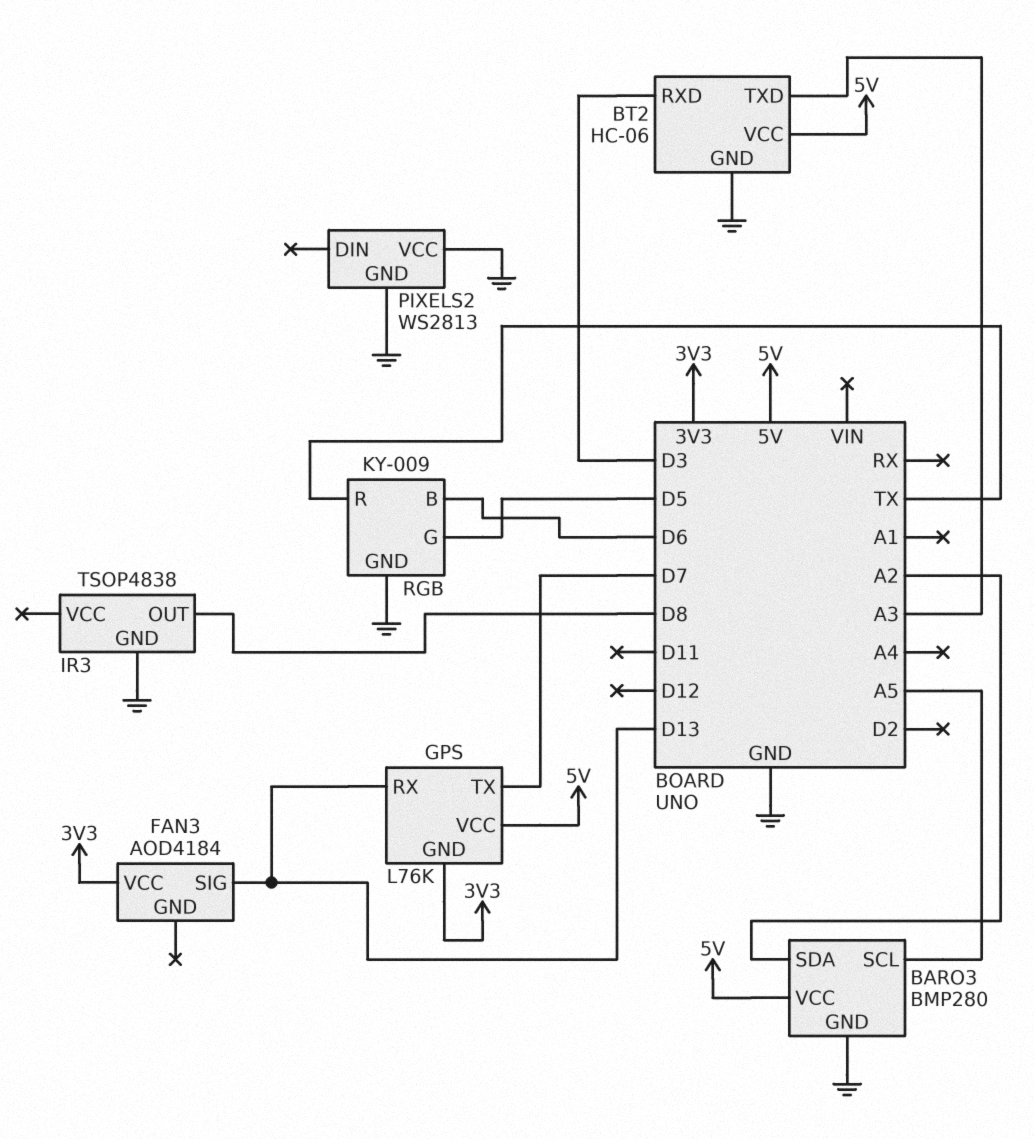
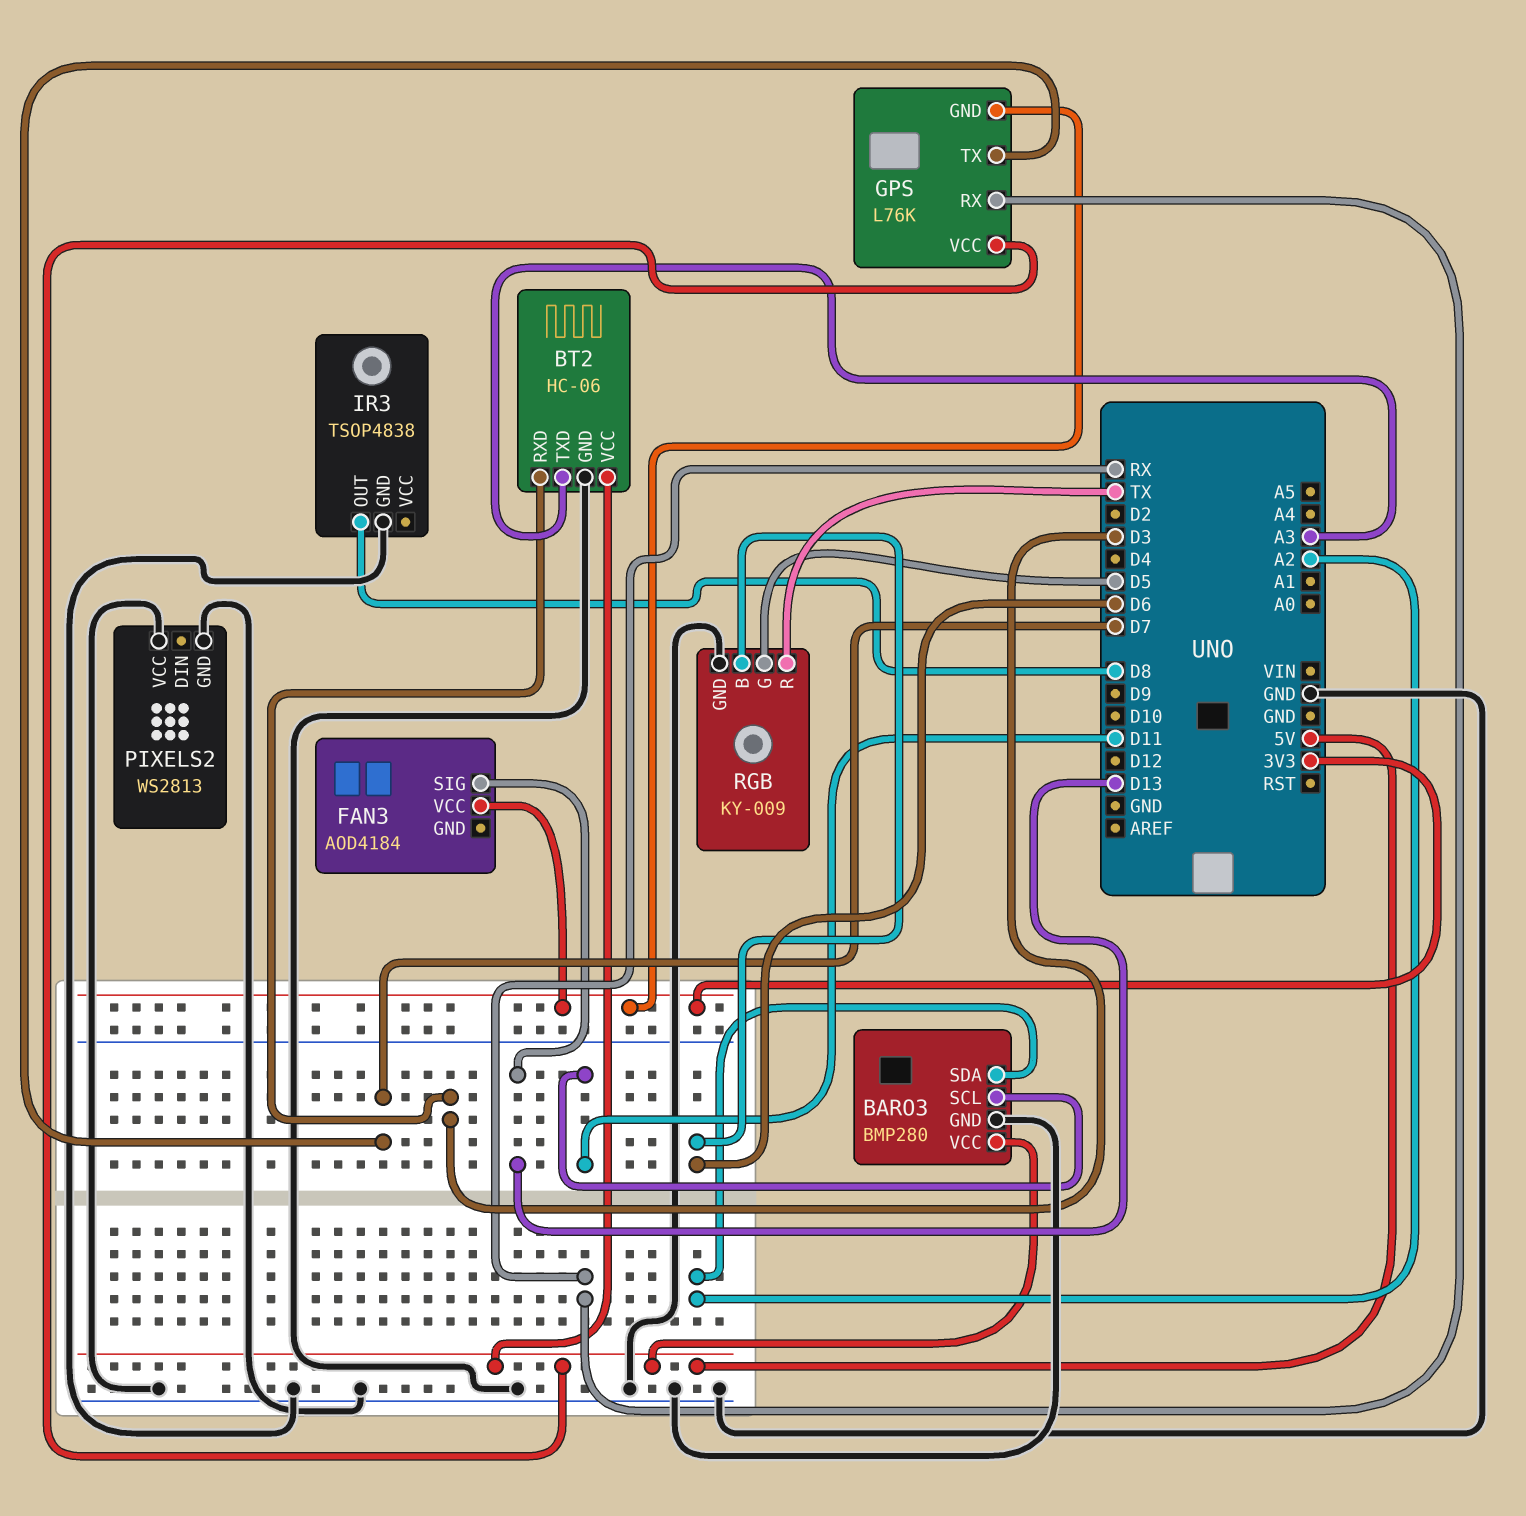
BARO3 pin SCL: A5 -> D11
GPS pin RX: D13 -> RX

